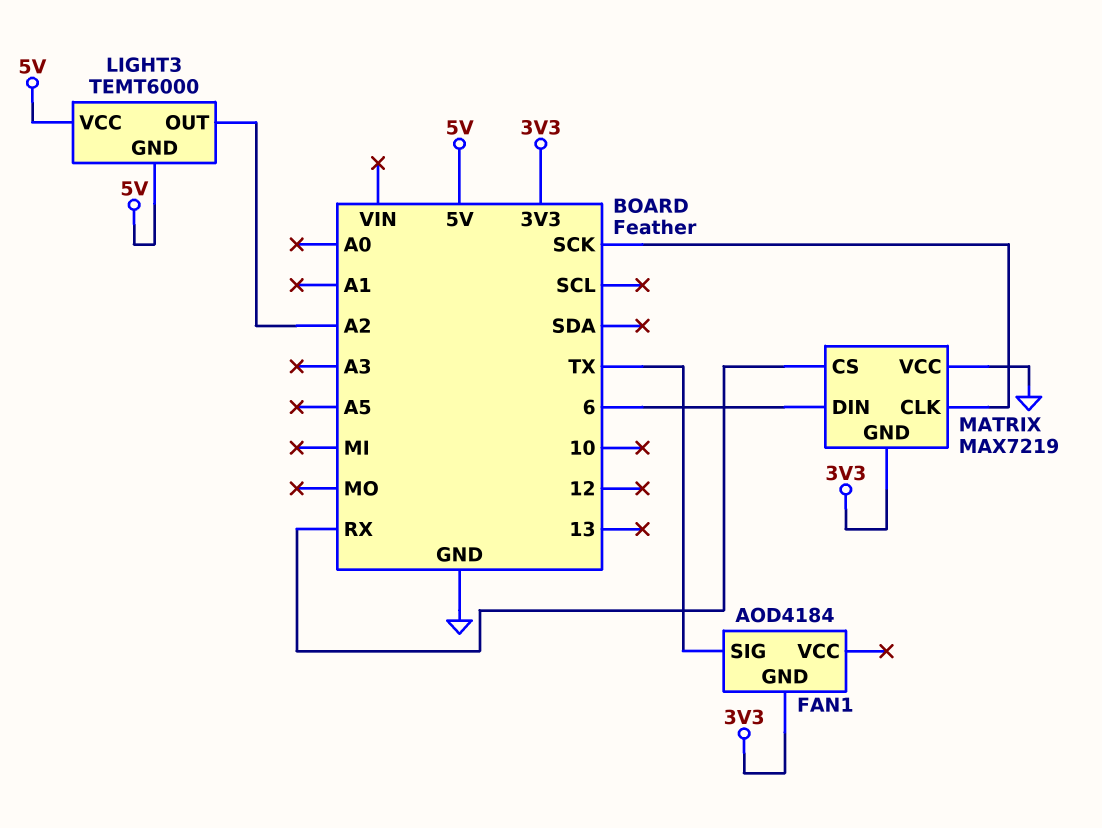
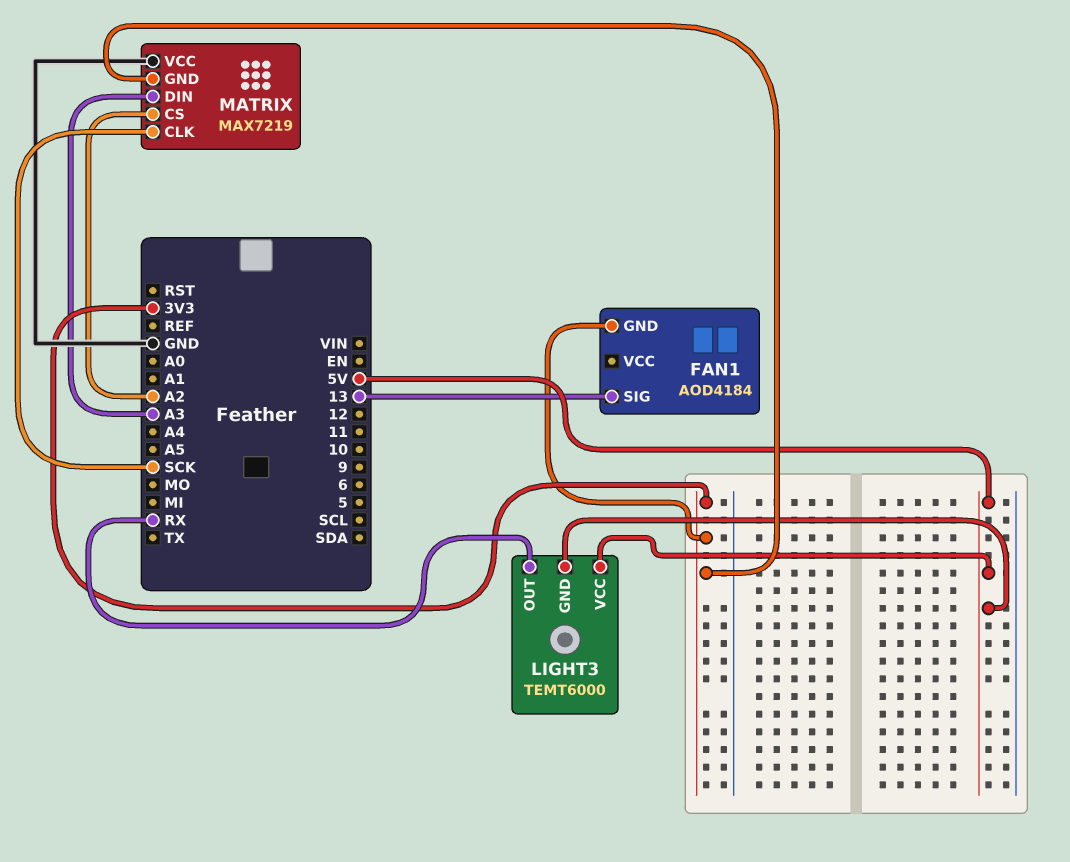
FAN1 pin SIG: TX -> 13
LIGHT3 pin OUT: A2 -> RX
MATRIX pin CS: RX -> A2
MATRIX pin DIN: 6 -> A3

